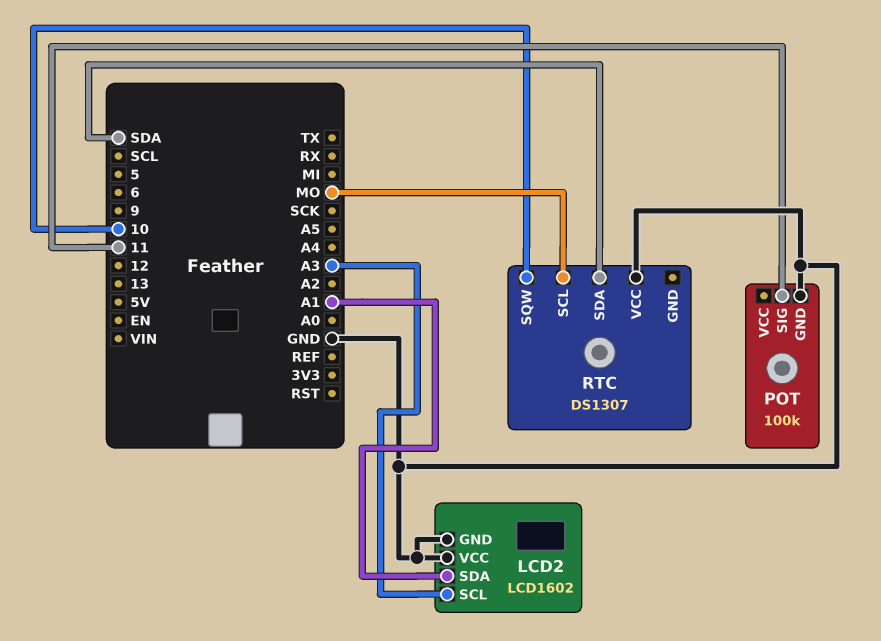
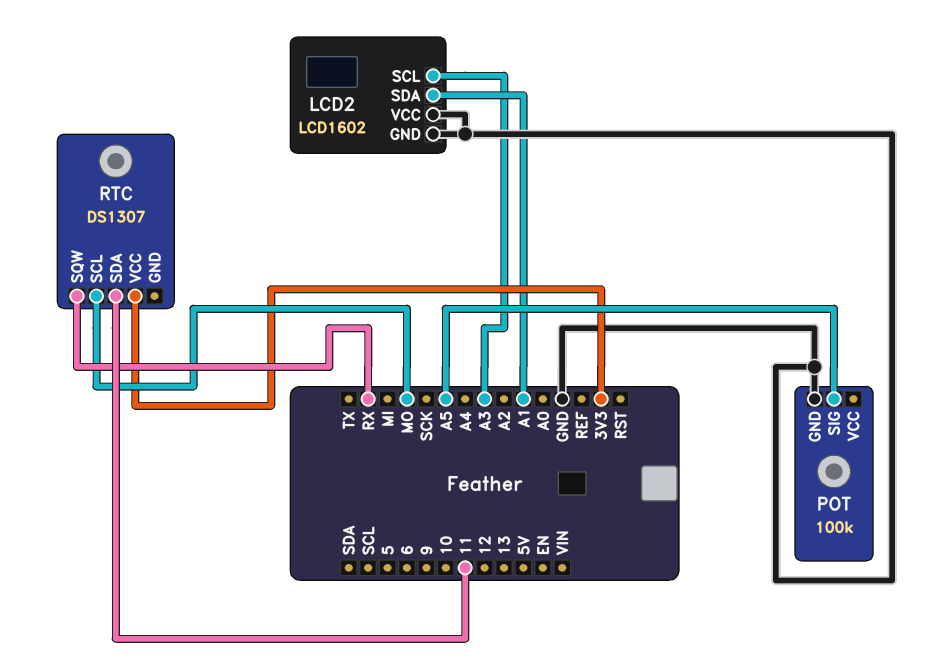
POT pin SIG: 11 -> A5
RTC pin SDA: SDA -> 11
RTC pin SQW: 10 -> RX
RTC pin VCC: GND -> 3V3

